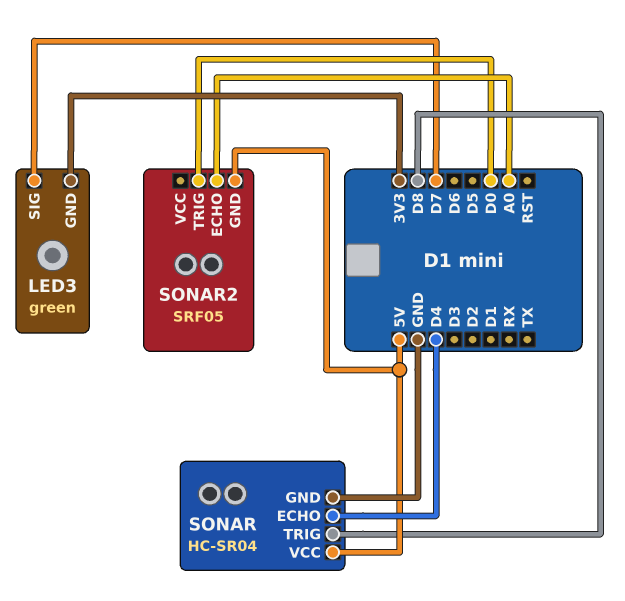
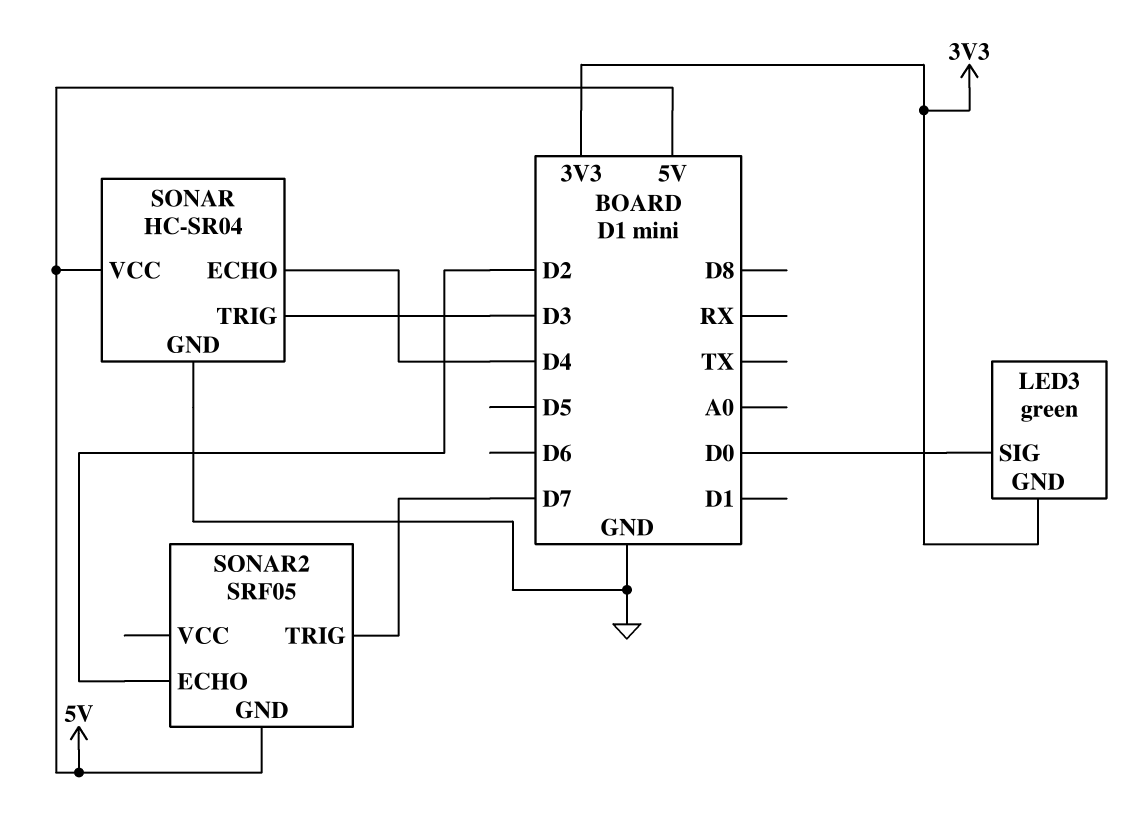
LED3 pin SIG: D7 -> D0
SONAR pin TRIG: D8 -> D3
SONAR2 pin ECHO: A0 -> D2
SONAR2 pin TRIG: D0 -> D7

